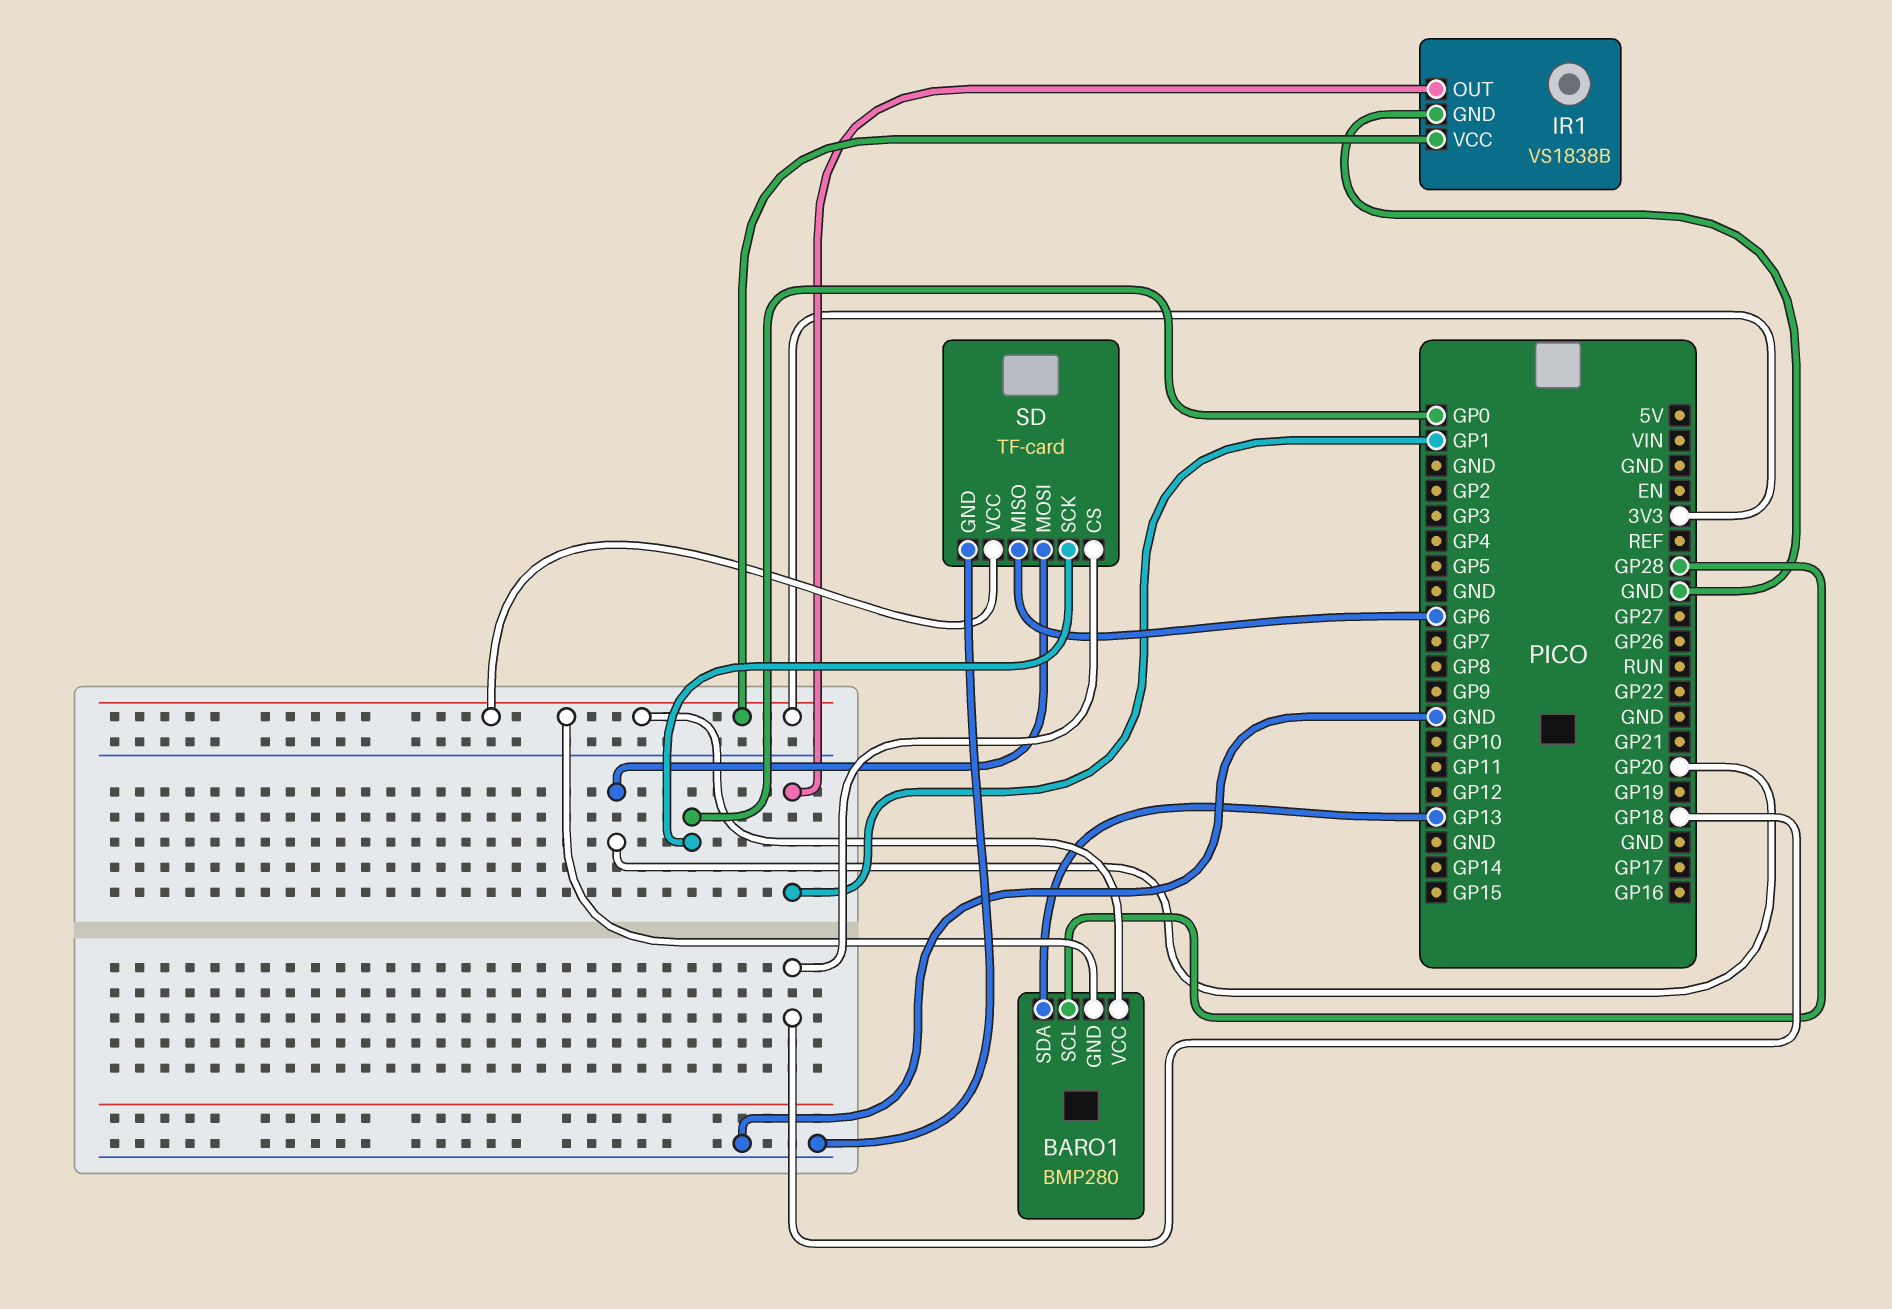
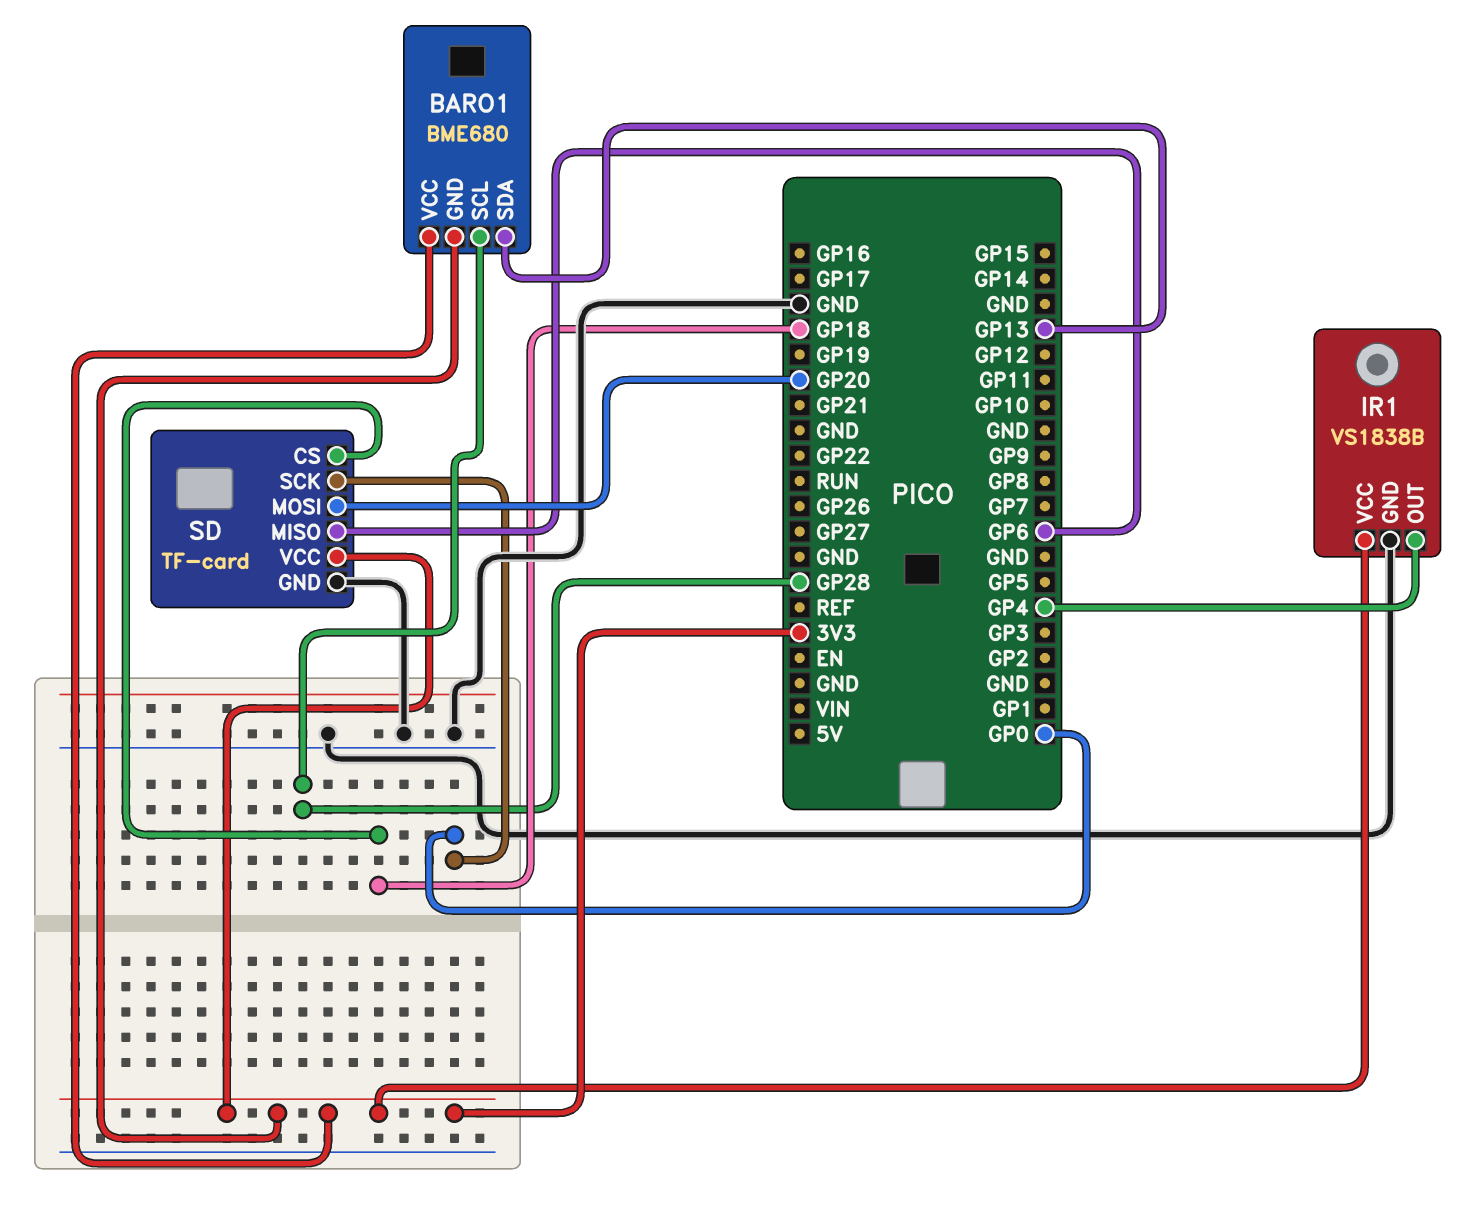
BARO1: BMP280 -> BME680
IR1 pin OUT: GP1 -> GP4

